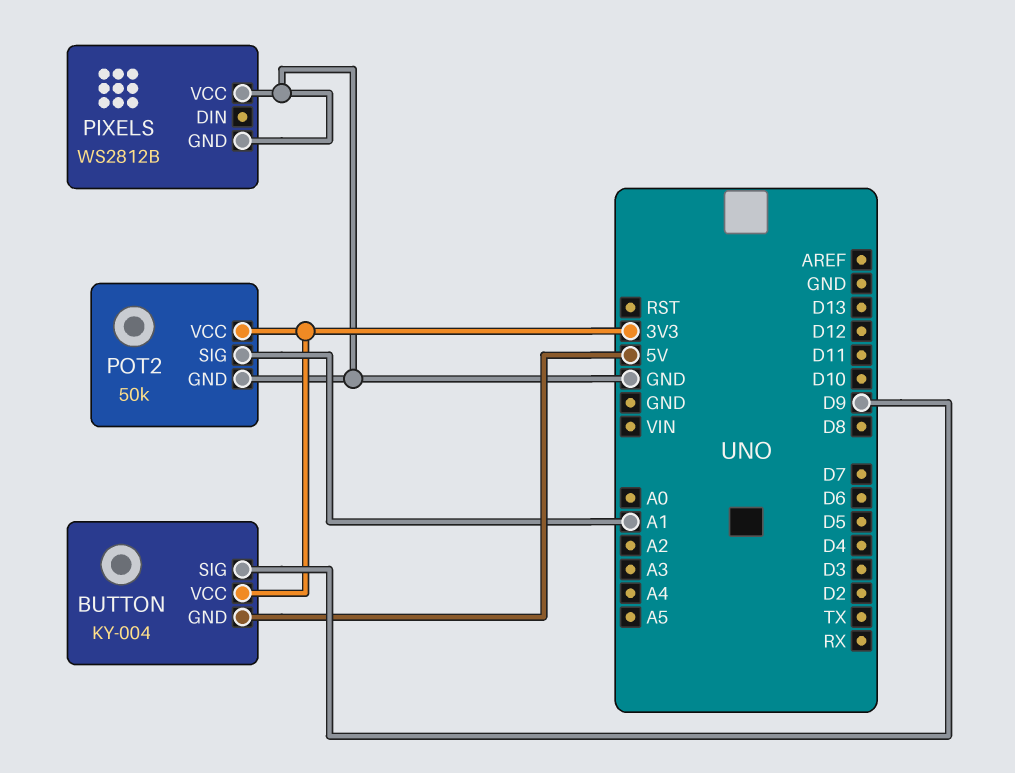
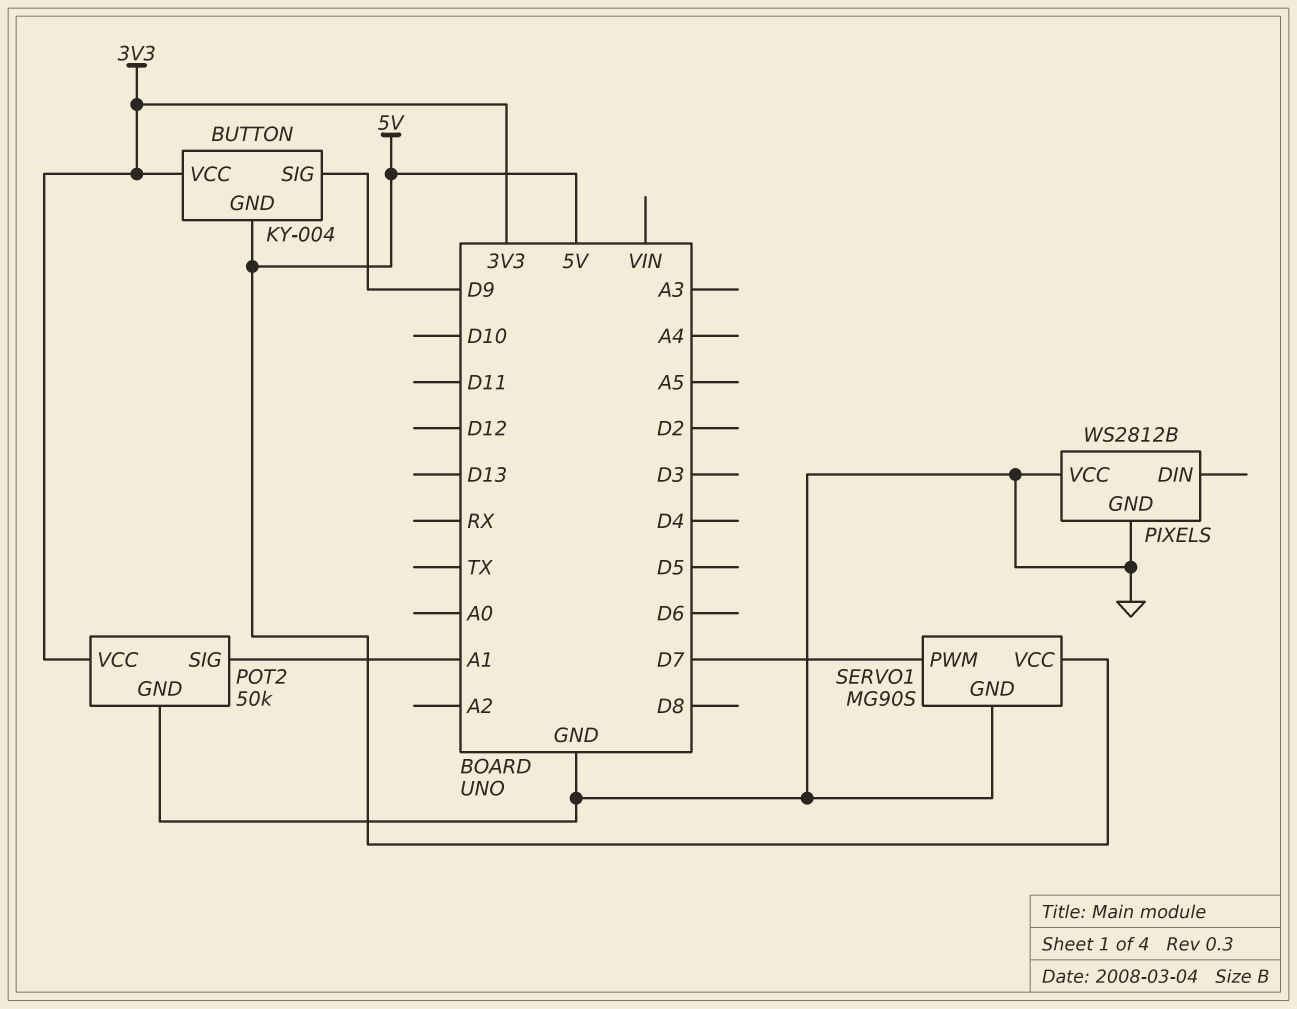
SERVO1: none -> MG90S
SERVO1 pin GND: none -> GND
SERVO1 pin PWM: none -> D7
SERVO1 pin VCC: none -> 5V

